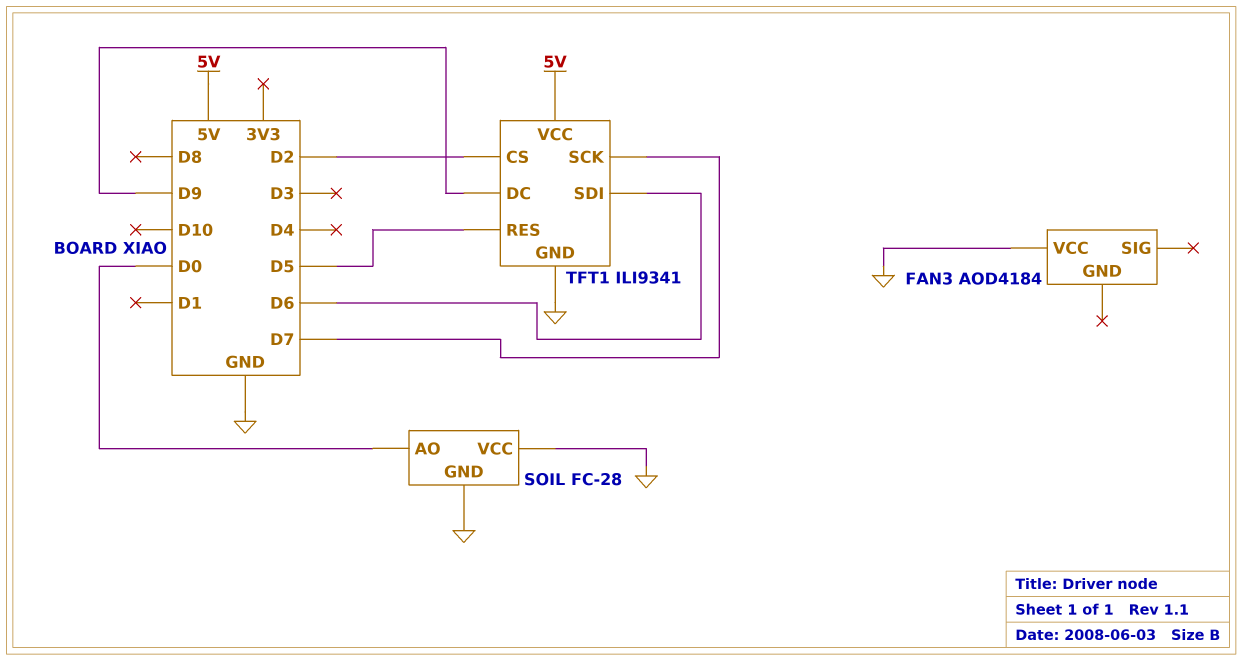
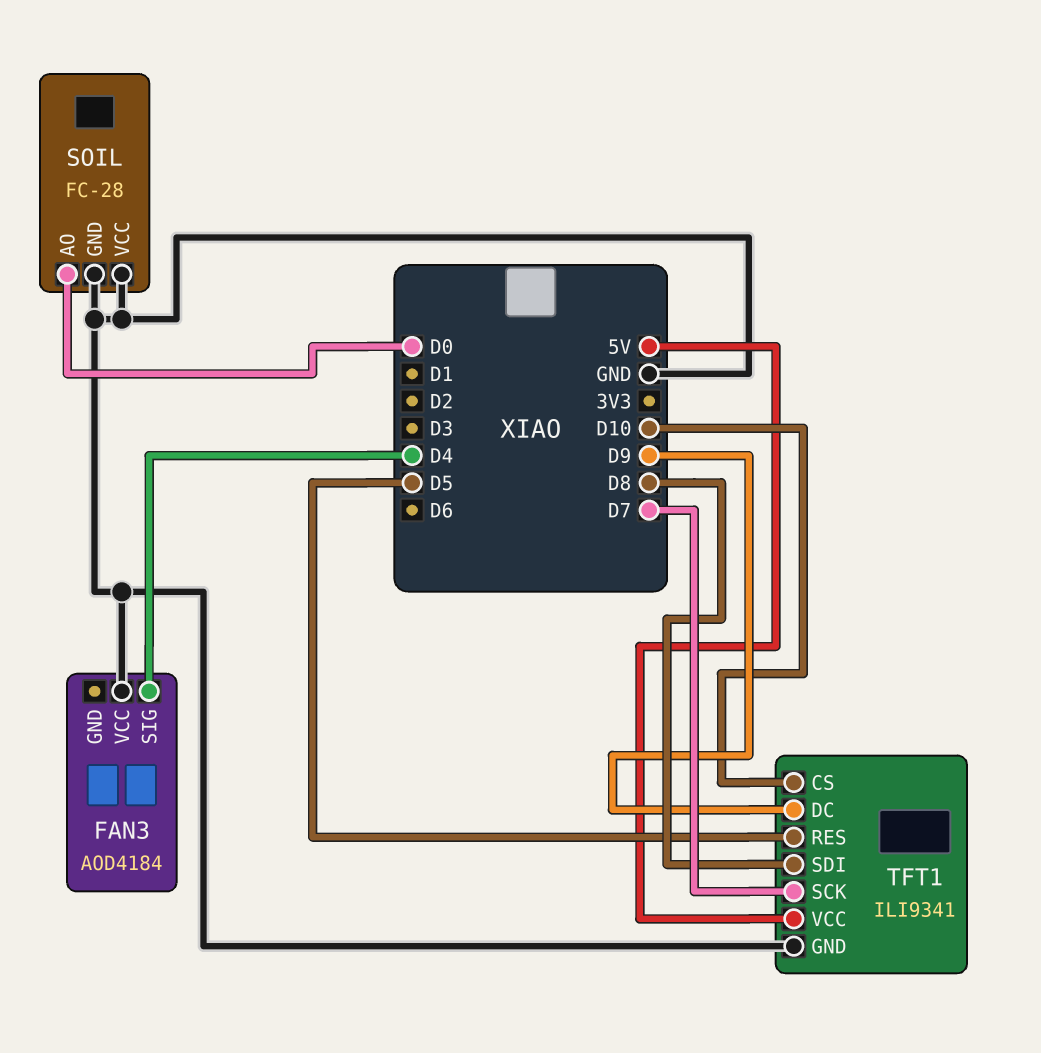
FAN3 pin SIG: none -> D4
TFT1 pin CS: D2 -> D10
TFT1 pin SDI: D6 -> D8

